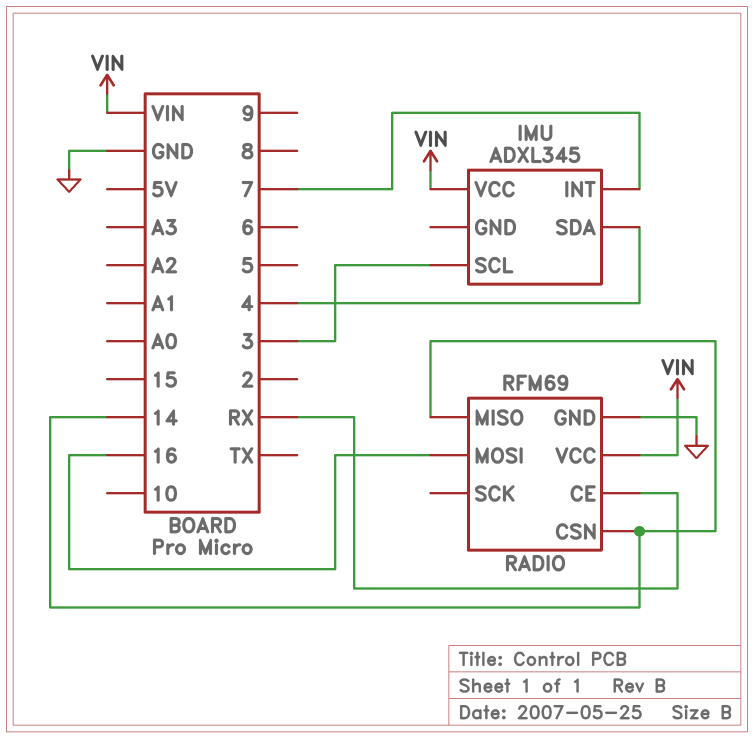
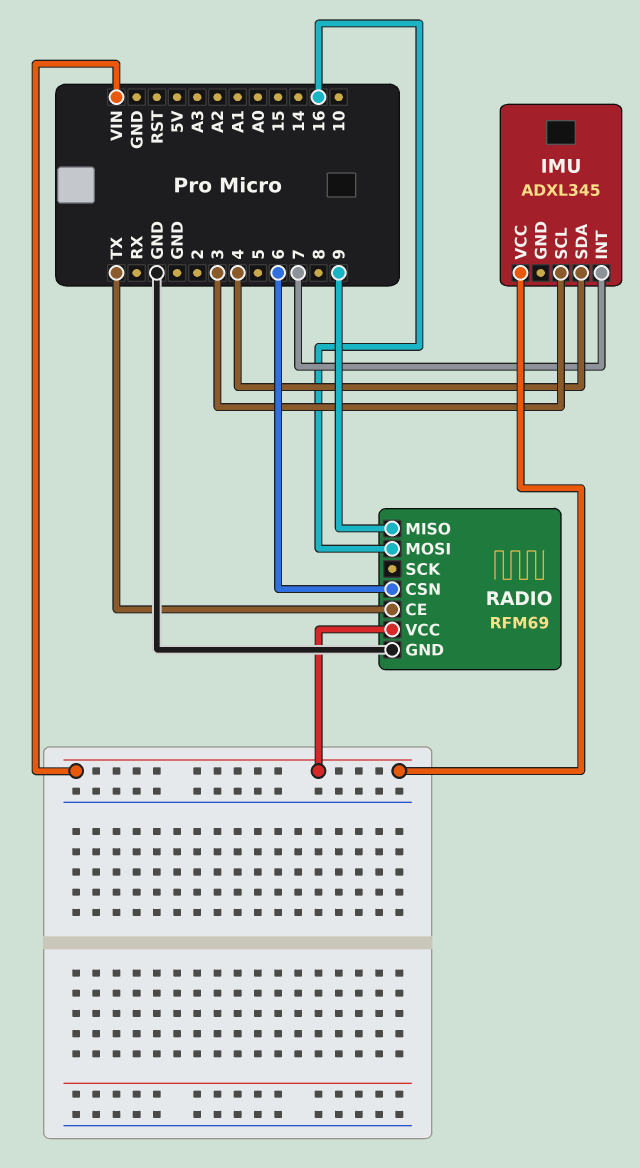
RADIO pin CE: RX -> TX
RADIO pin CSN: 14 -> 6
RADIO pin MISO: 14 -> 9

